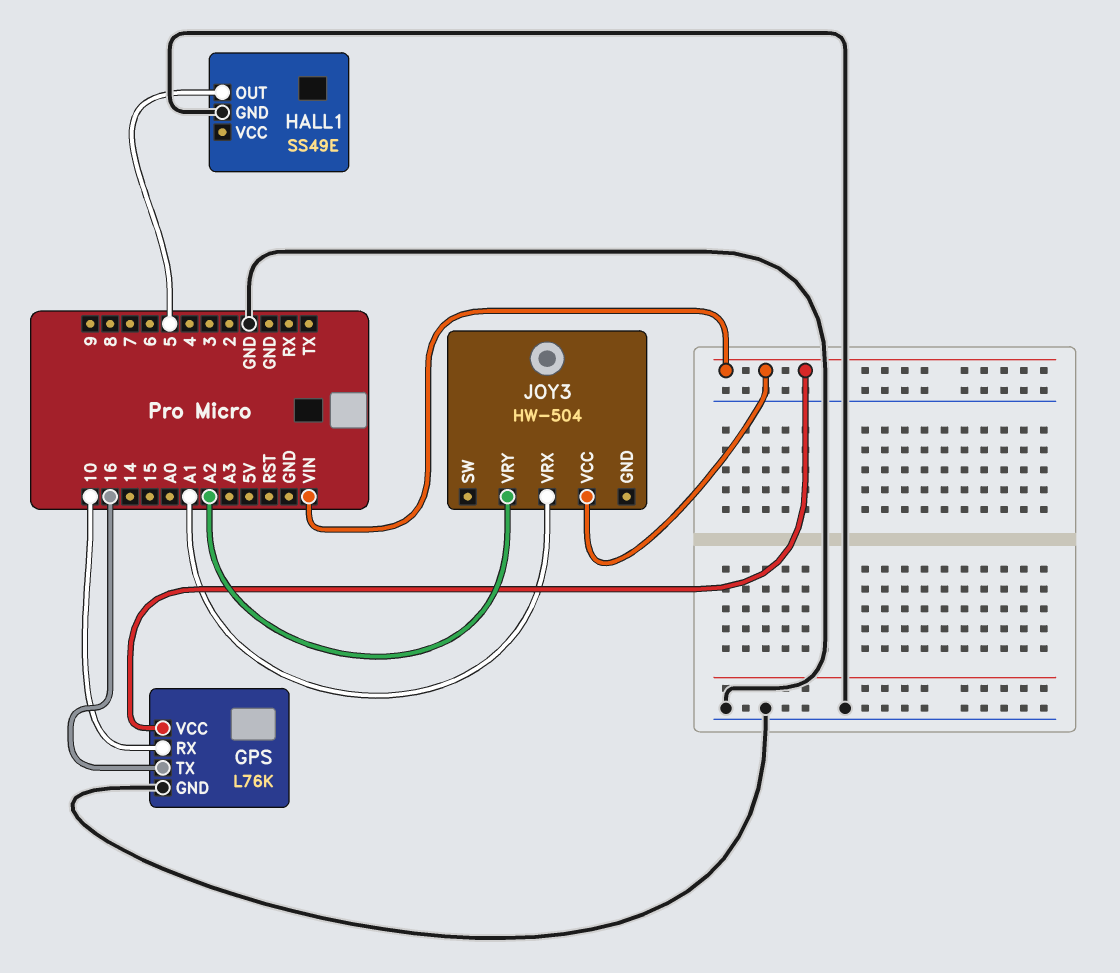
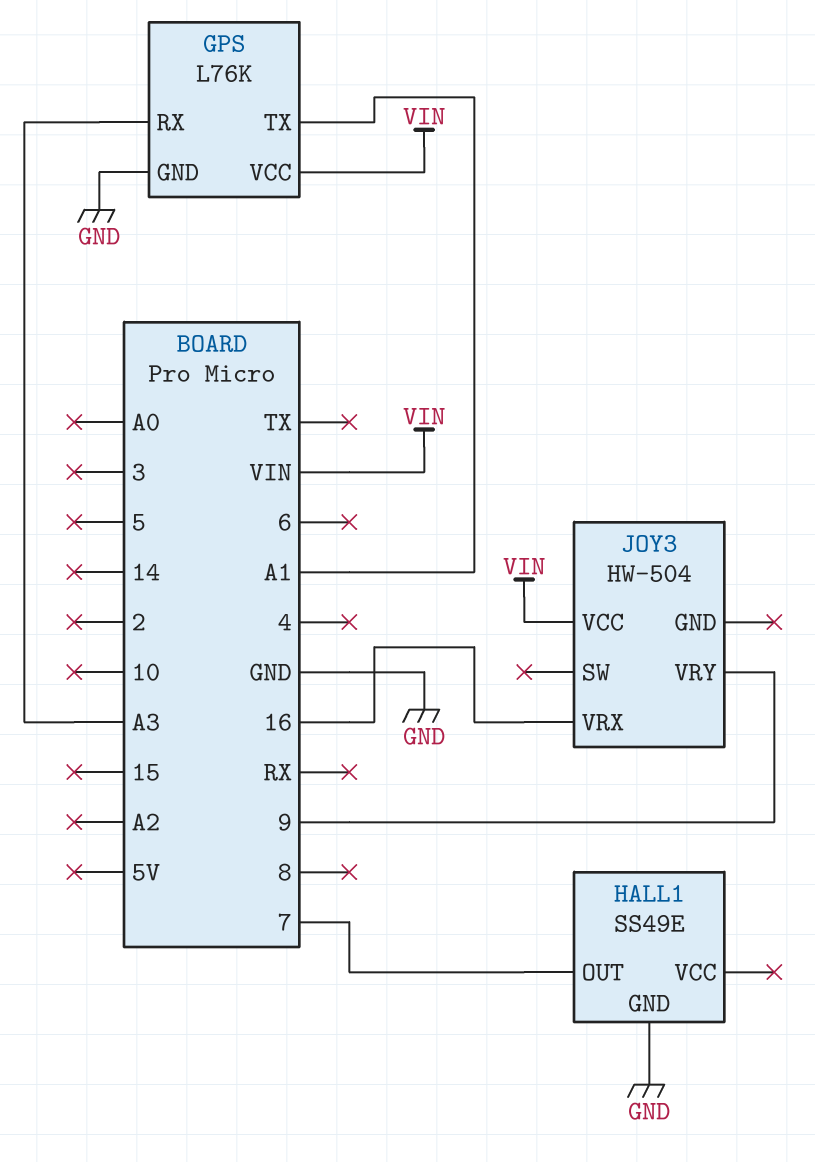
GPS pin RX: 10 -> A3
GPS pin TX: 16 -> A1
HALL1 pin OUT: 5 -> 7
JOY3 pin VRX: A1 -> 16
JOY3 pin VRY: A2 -> 9

